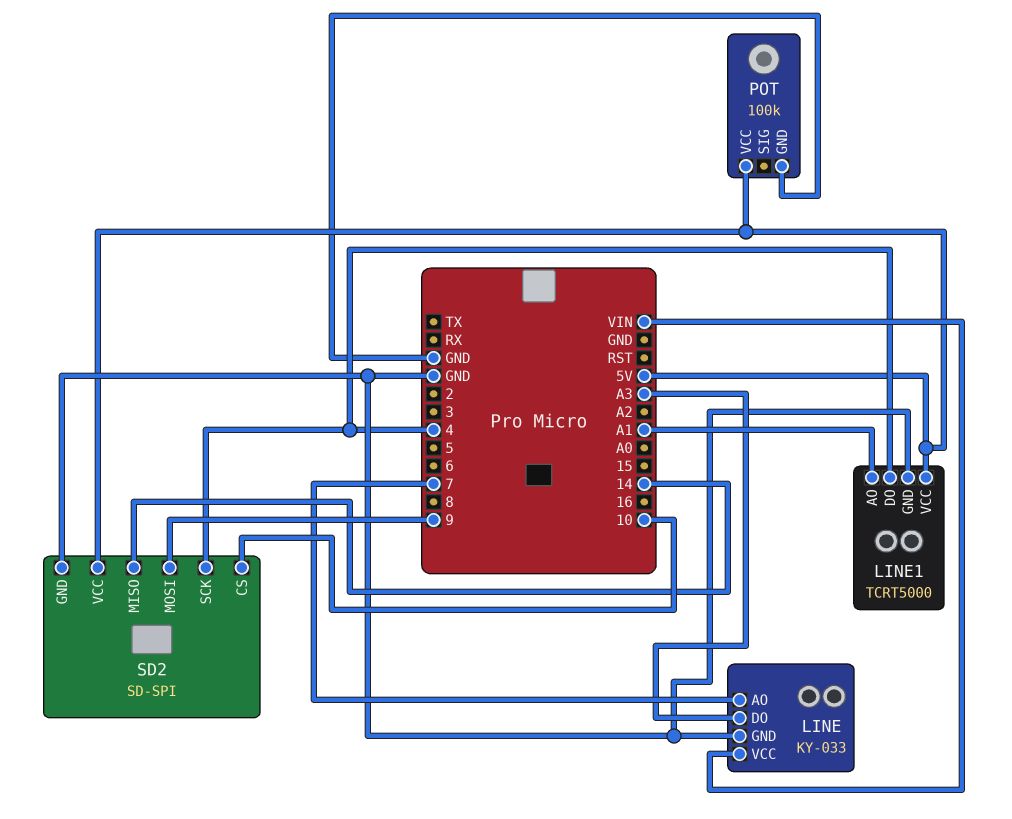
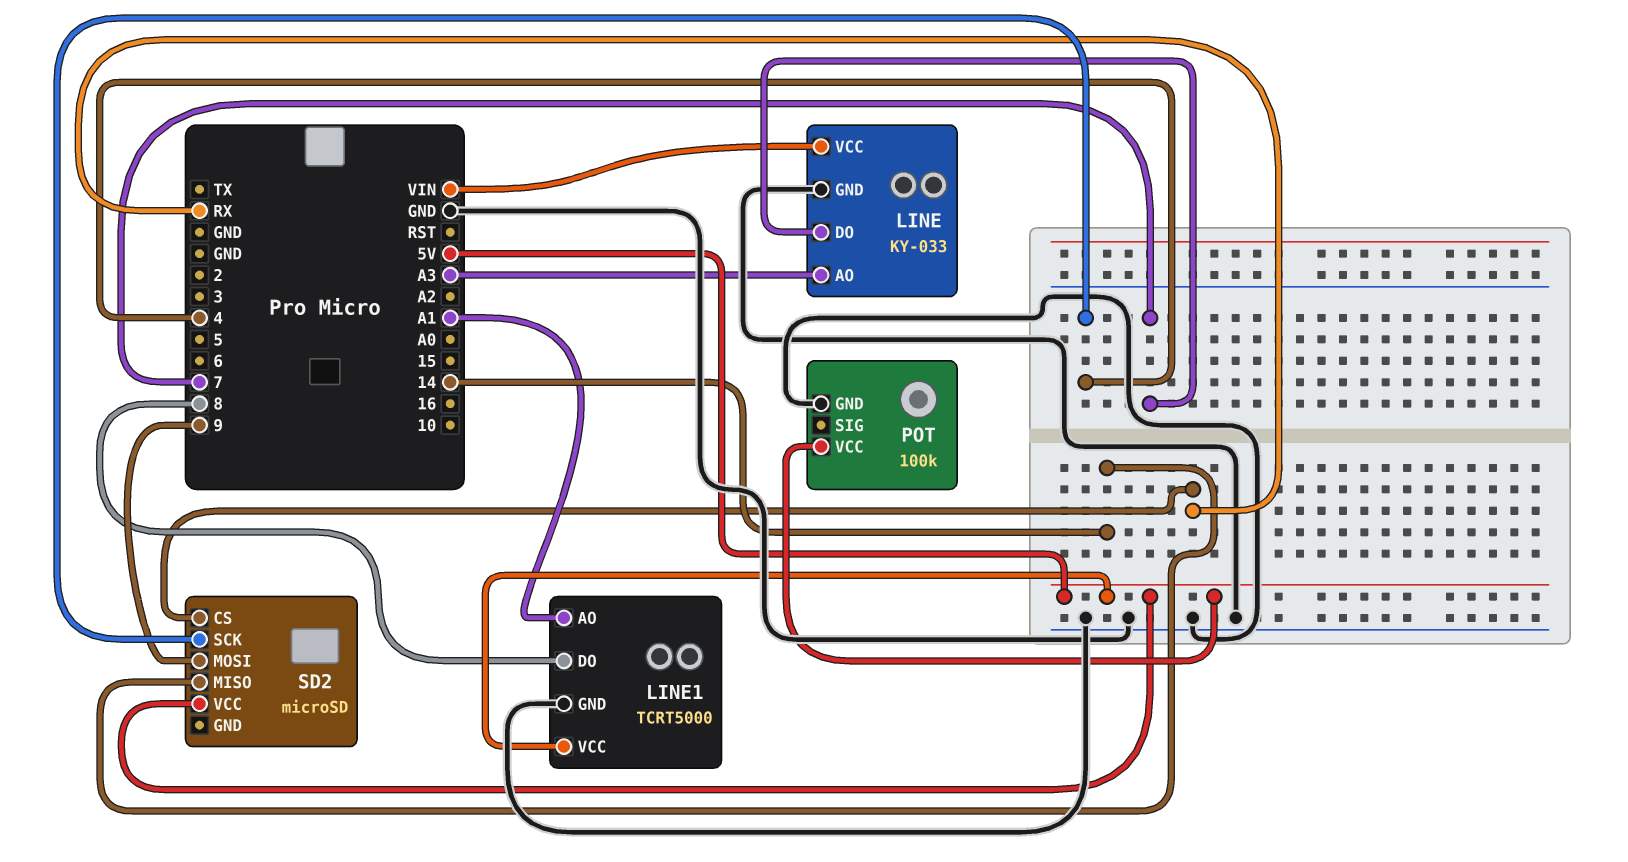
LINE pin AO: 7 -> A3
LINE pin DO: A3 -> 7
LINE1 pin DO: 4 -> 8
SD2: SD-SPI -> microSD
SD2 pin CS: 10 -> RX
SD2 pin GND: GND -> none

